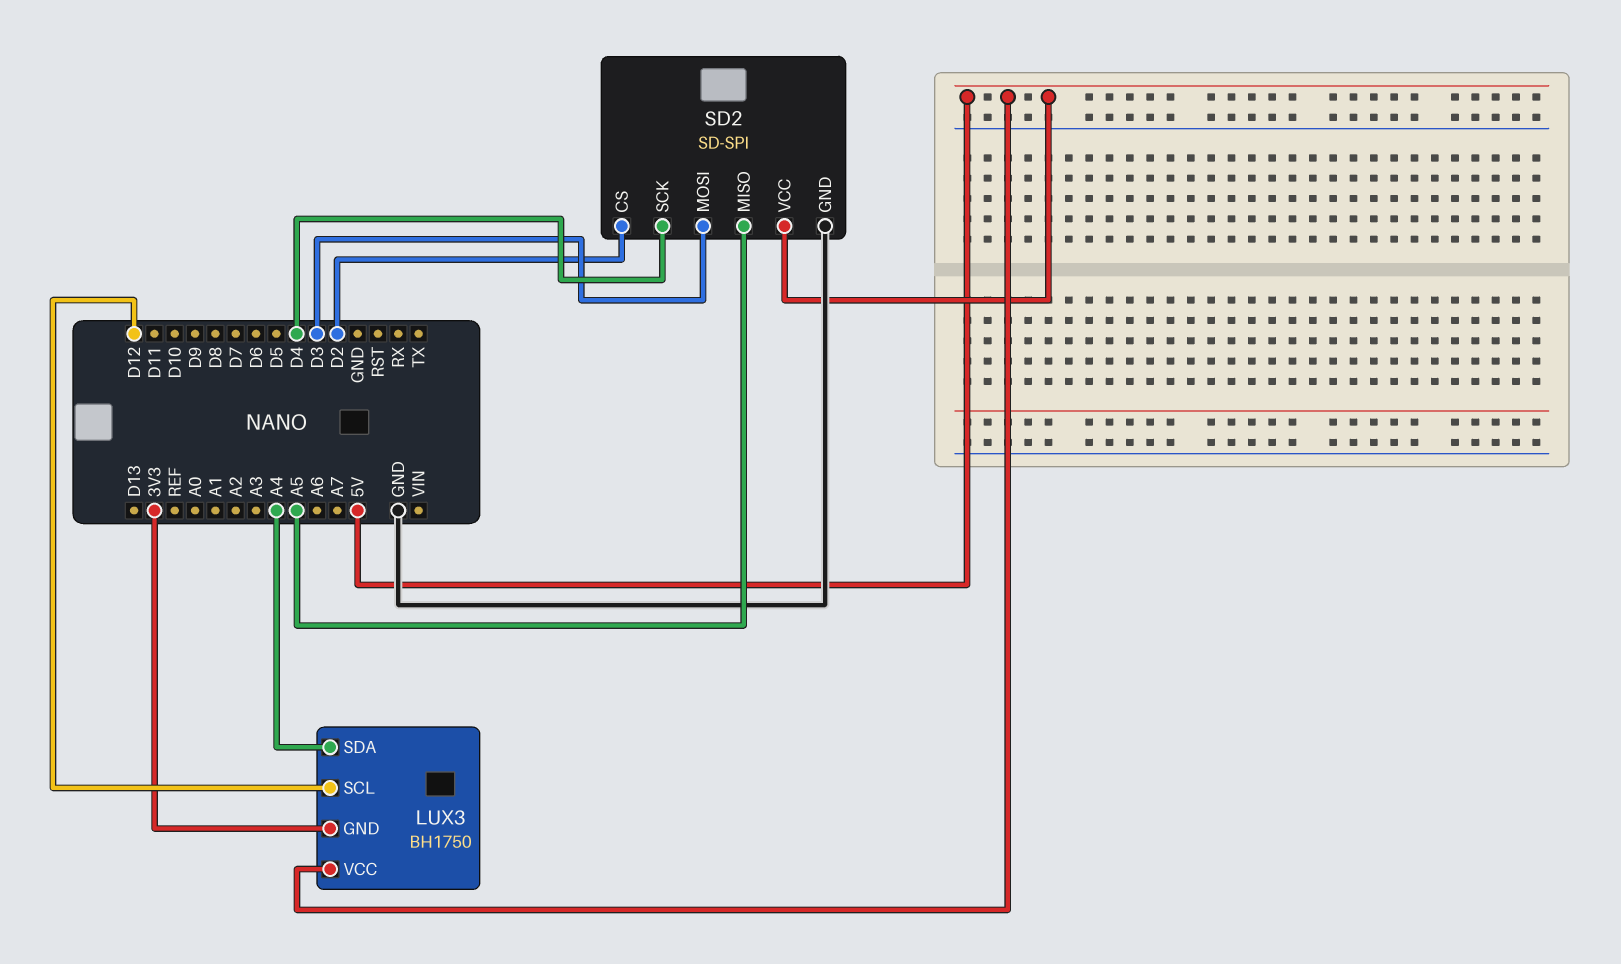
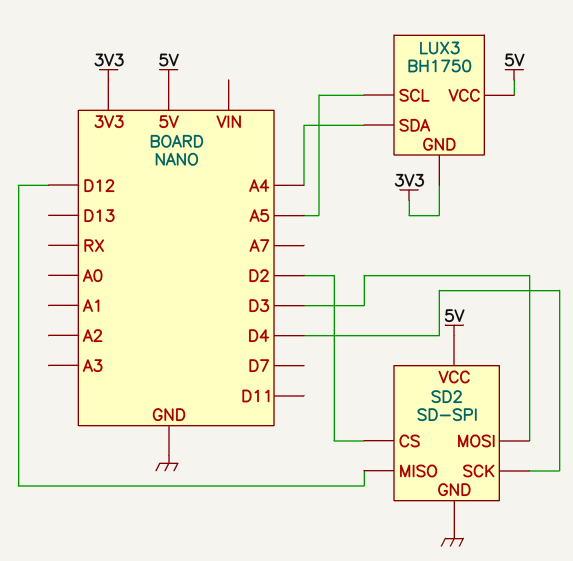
LUX3 pin SCL: D12 -> A5
SD2 pin MISO: A5 -> D12

